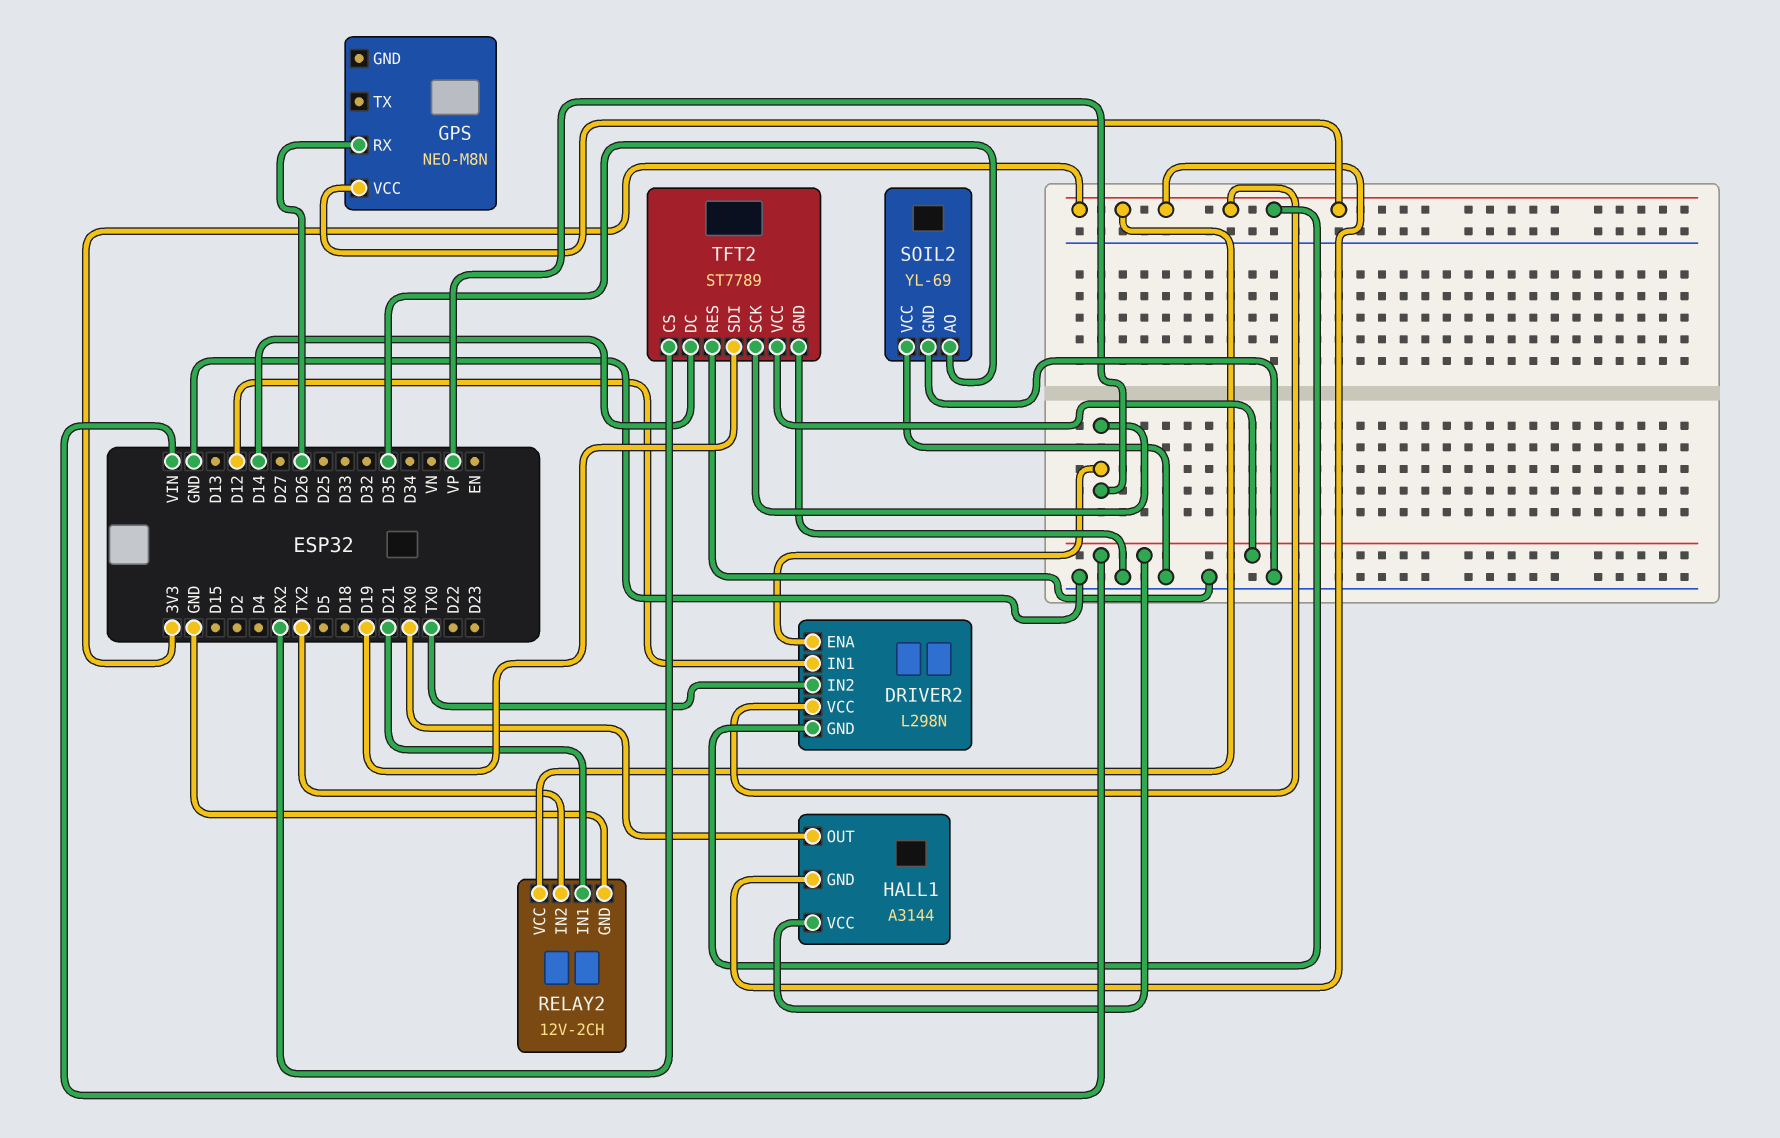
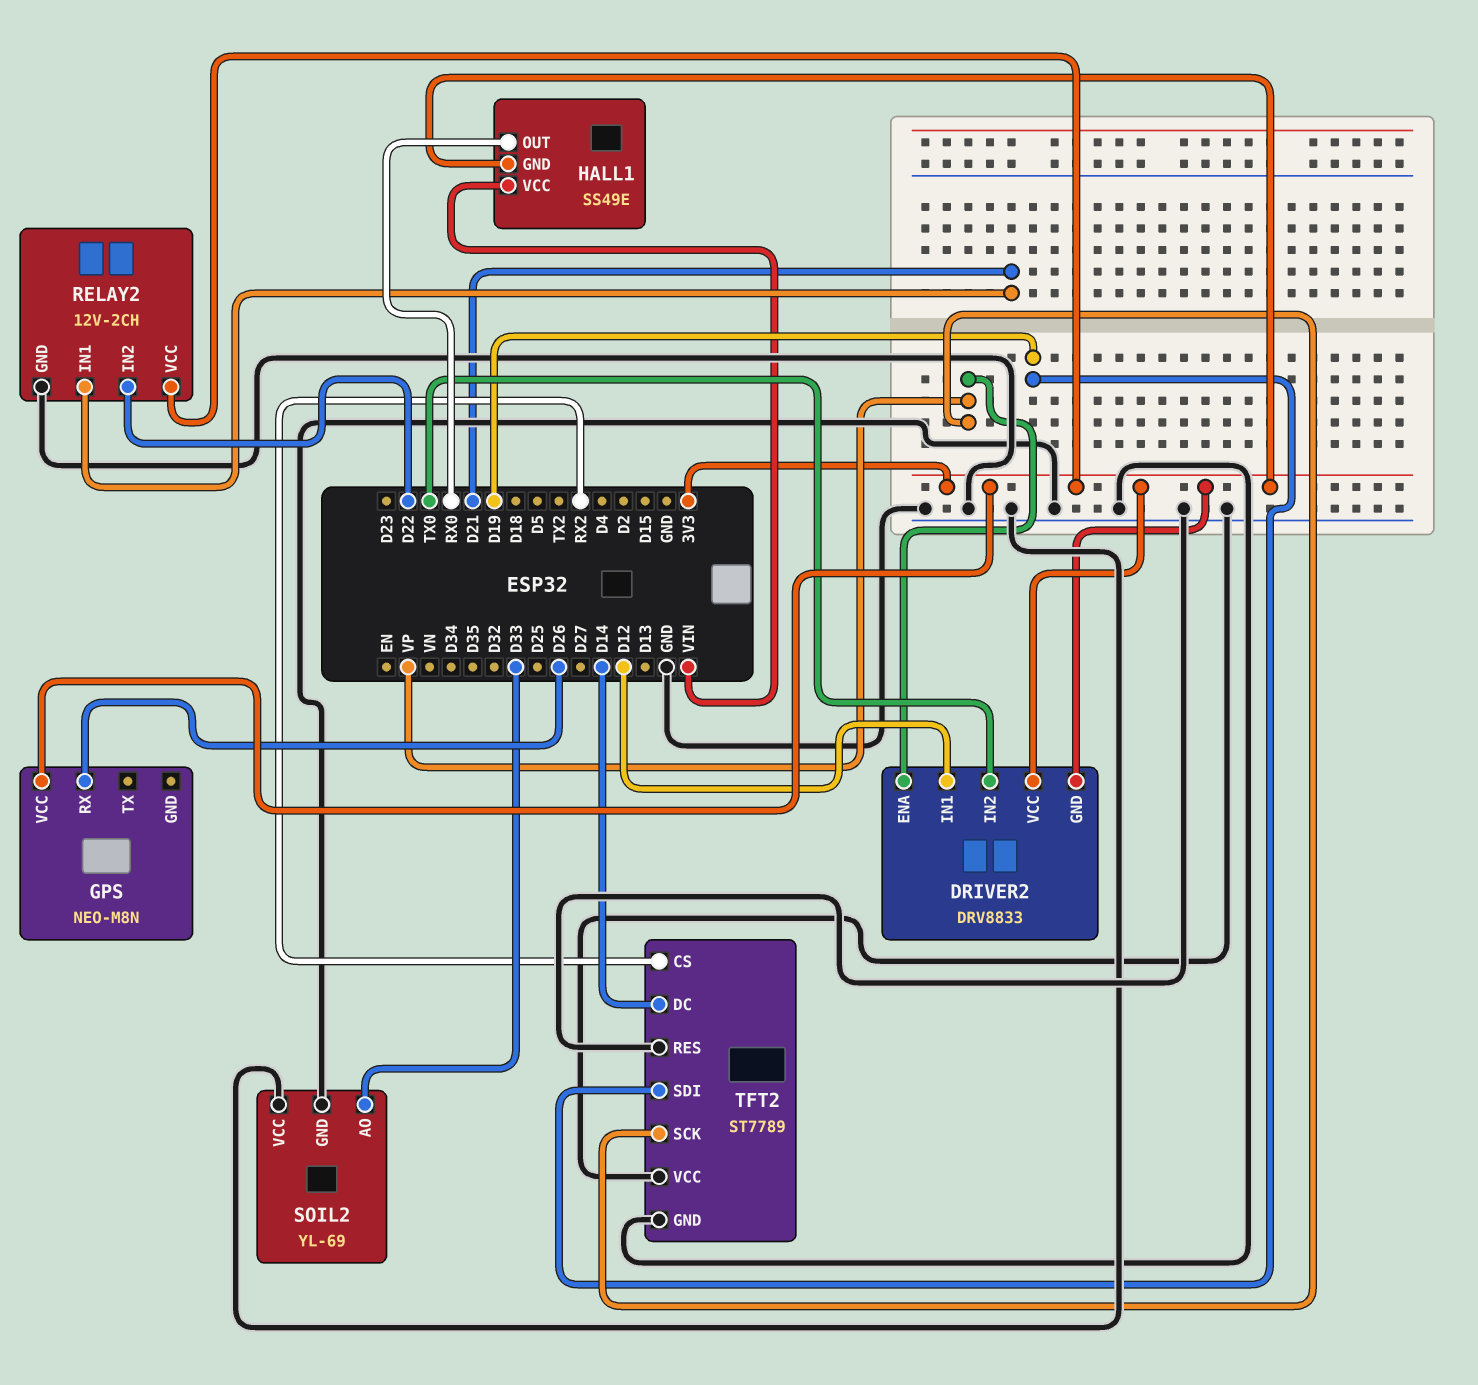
DRIVER2: L298N -> DRV8833
HALL1: A3144 -> SS49E
RELAY2 pin IN2: TX2 -> D22
SOIL2 pin AO: D35 -> D33
TFT2 pin VCC: VIN -> GND

